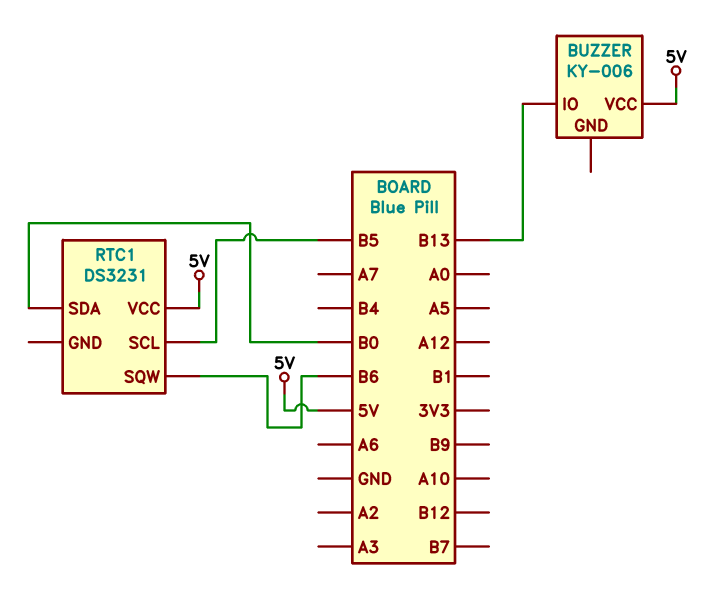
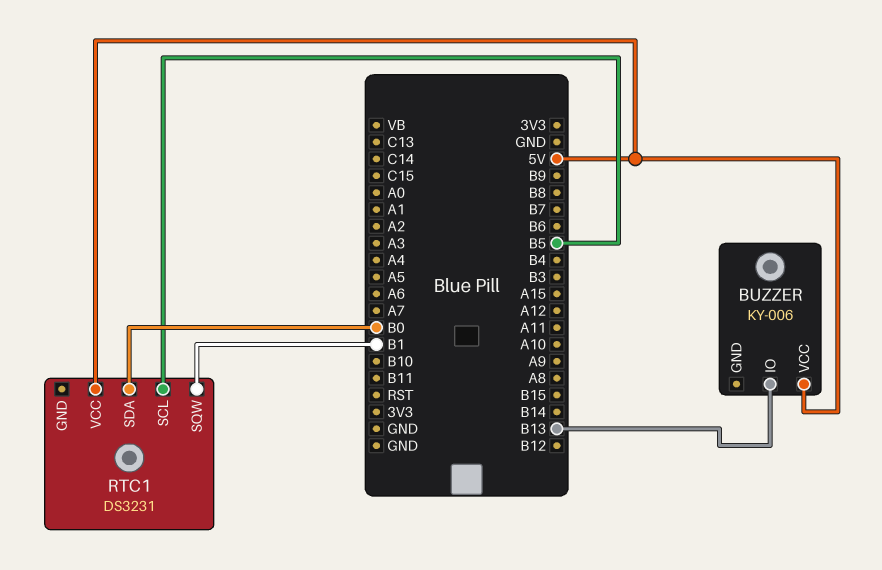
RTC1 pin SQW: B6 -> B1

